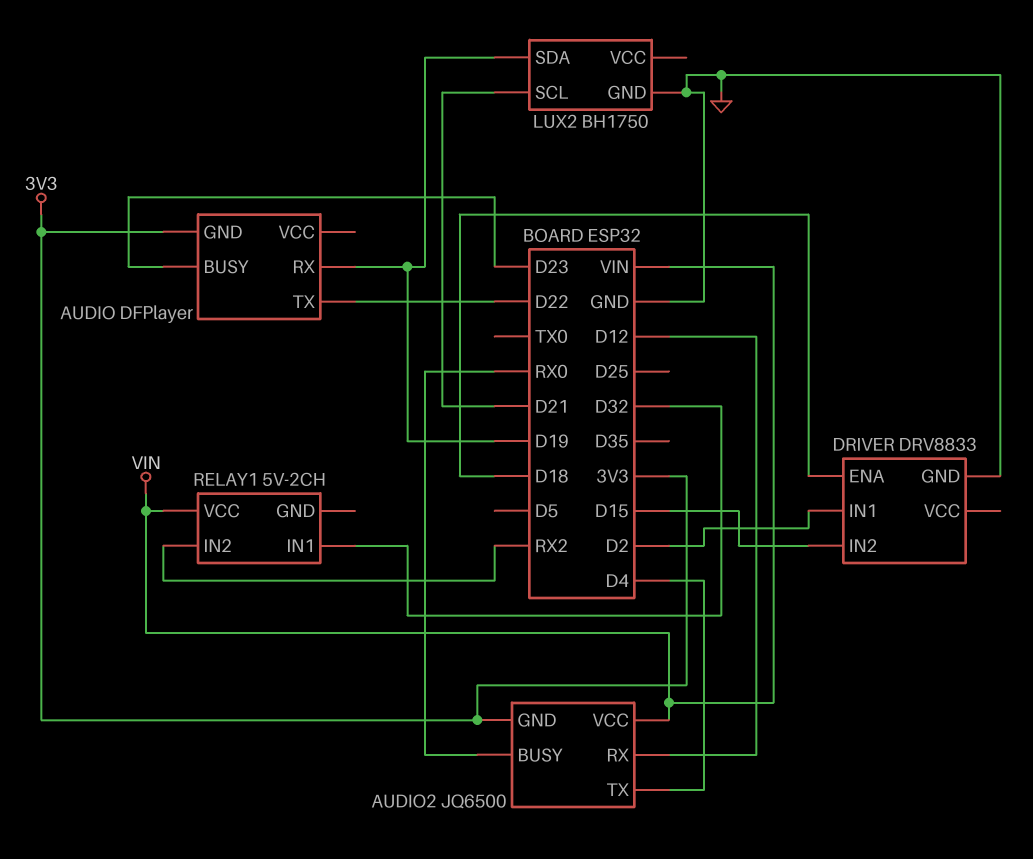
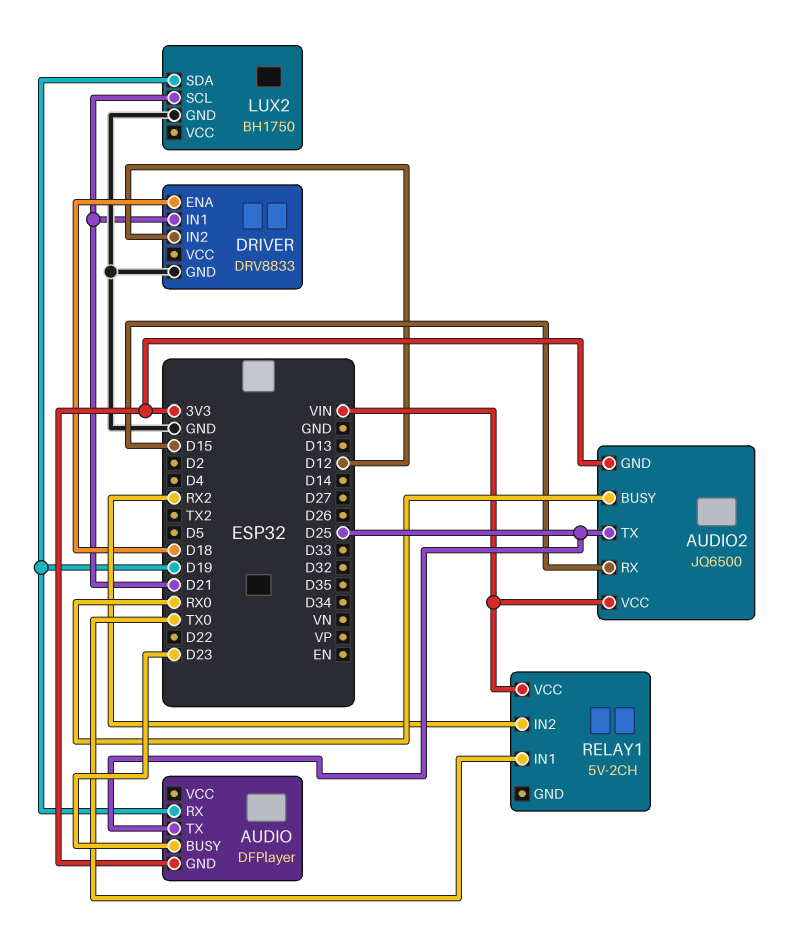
AUDIO pin TX: D22 -> D25
AUDIO2 pin RX: D12 -> D15
AUDIO2 pin TX: D4 -> D25
DRIVER pin IN1: D2 -> D21
DRIVER pin IN2: D15 -> D12
RELAY1 pin IN1: D32 -> TX0

